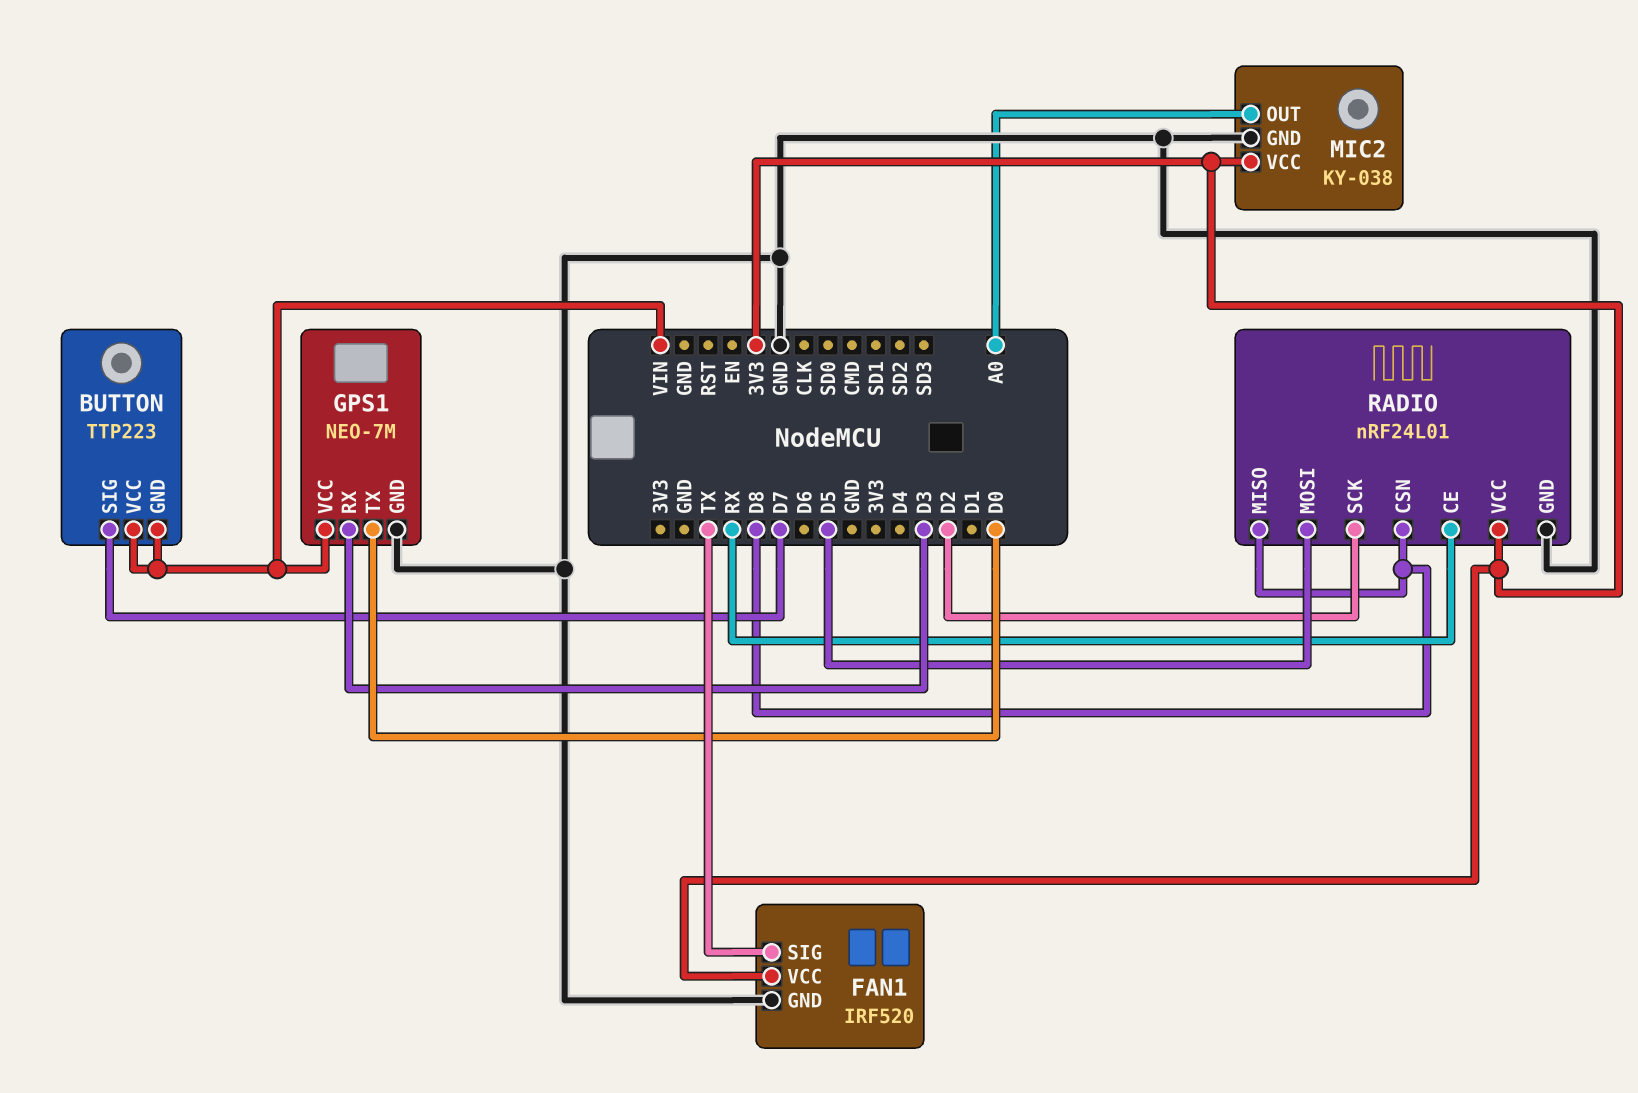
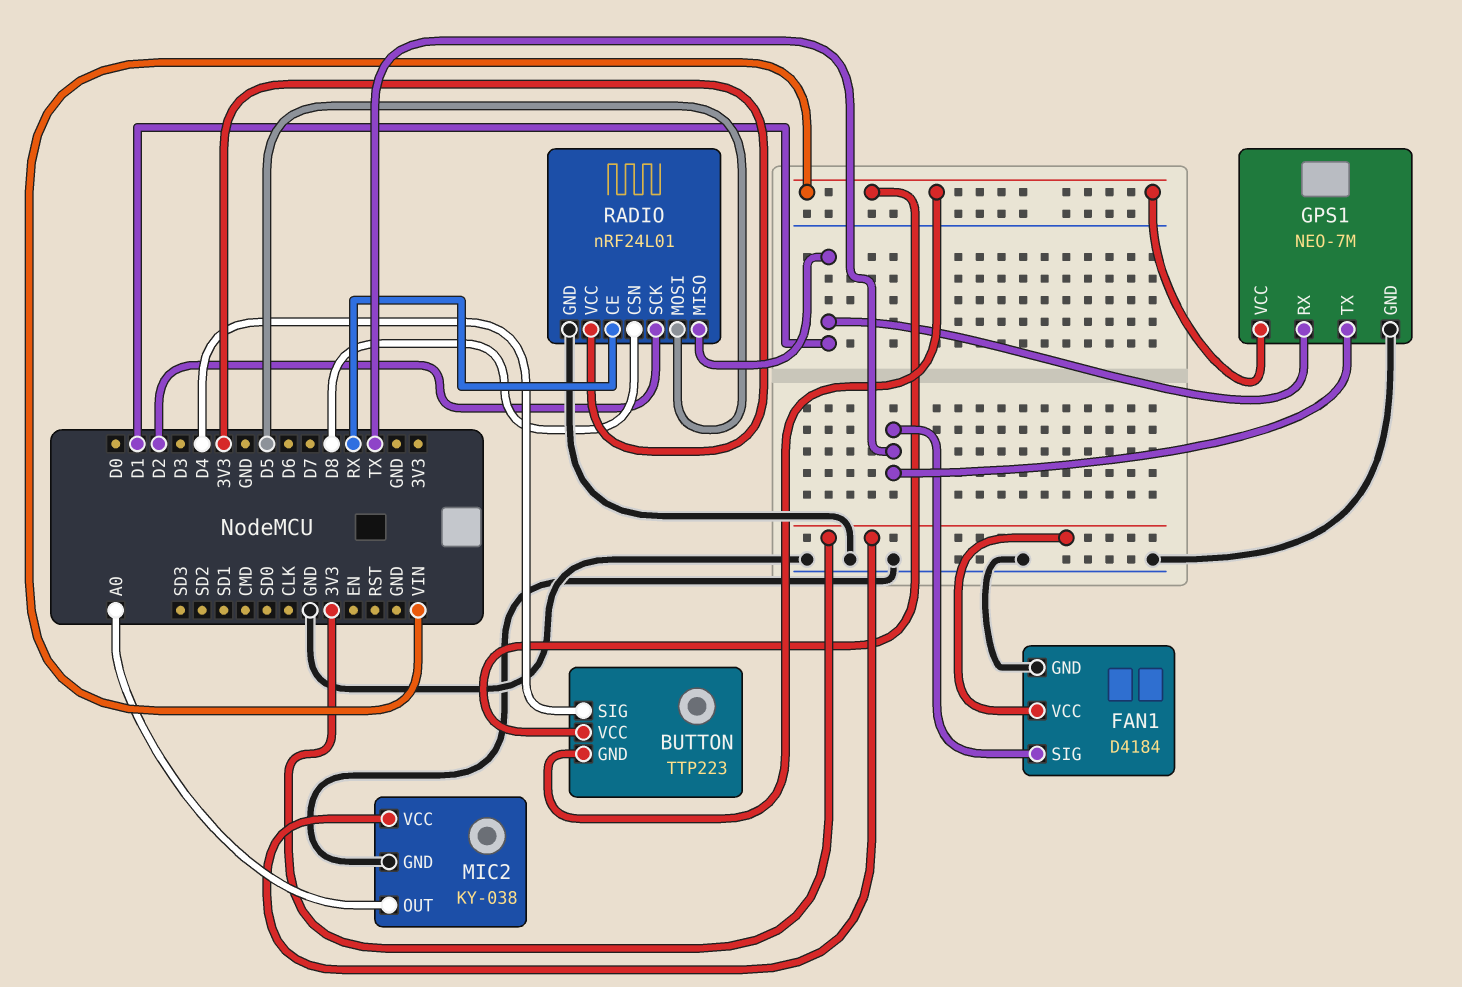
BUTTON pin SIG: D7 -> D4
FAN1: IRF520 -> D4184
GPS1 pin RX: D3 -> D1
GPS1 pin TX: D0 -> TX
RADIO pin MISO: D8 -> D1

